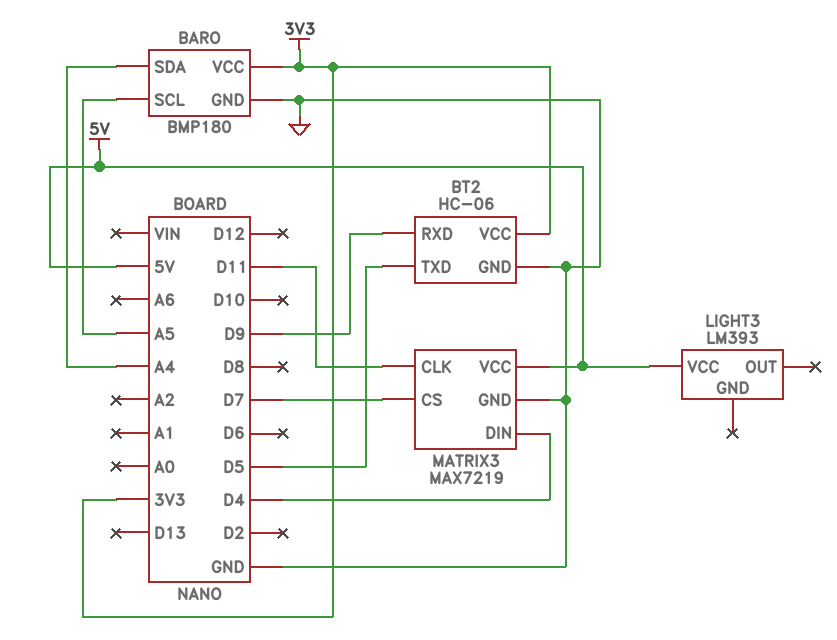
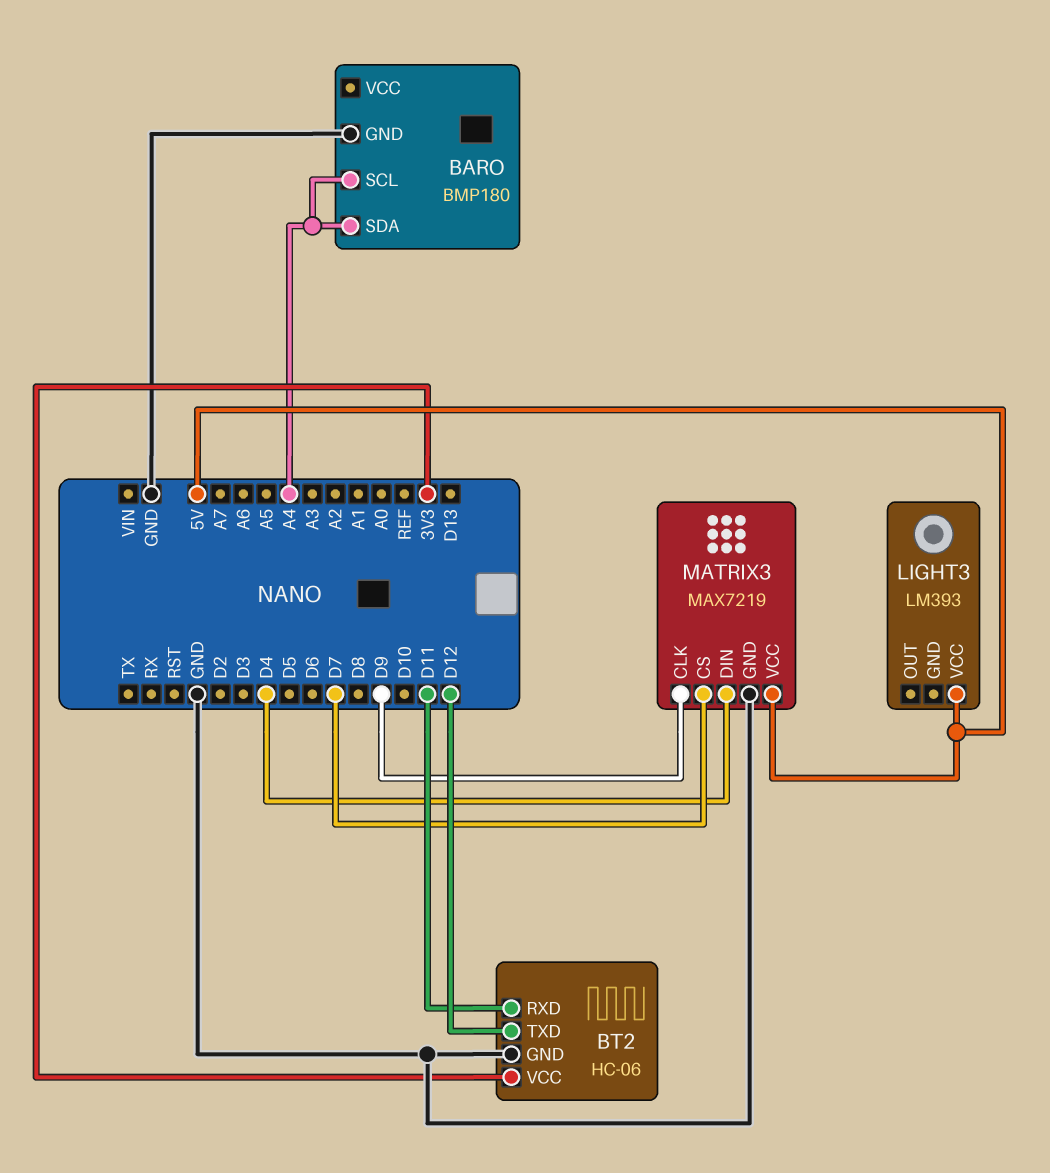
BARO pin SCL: A5 -> A4
BARO pin VCC: 3V3 -> none
BT2 pin RXD: D9 -> D11
BT2 pin TXD: D5 -> D12
MATRIX3 pin CLK: D11 -> D9

